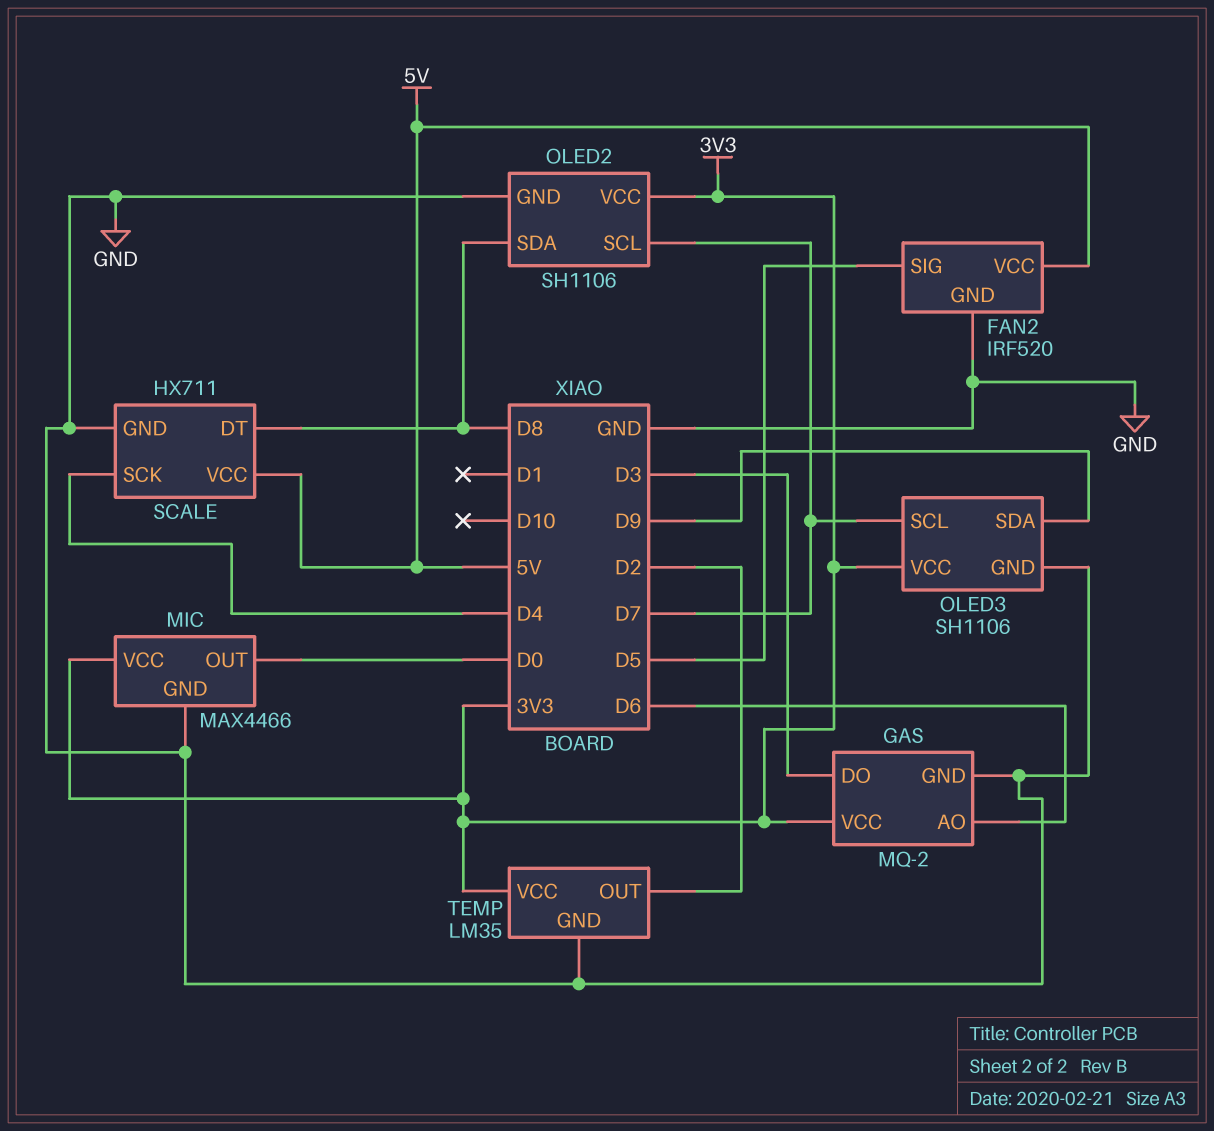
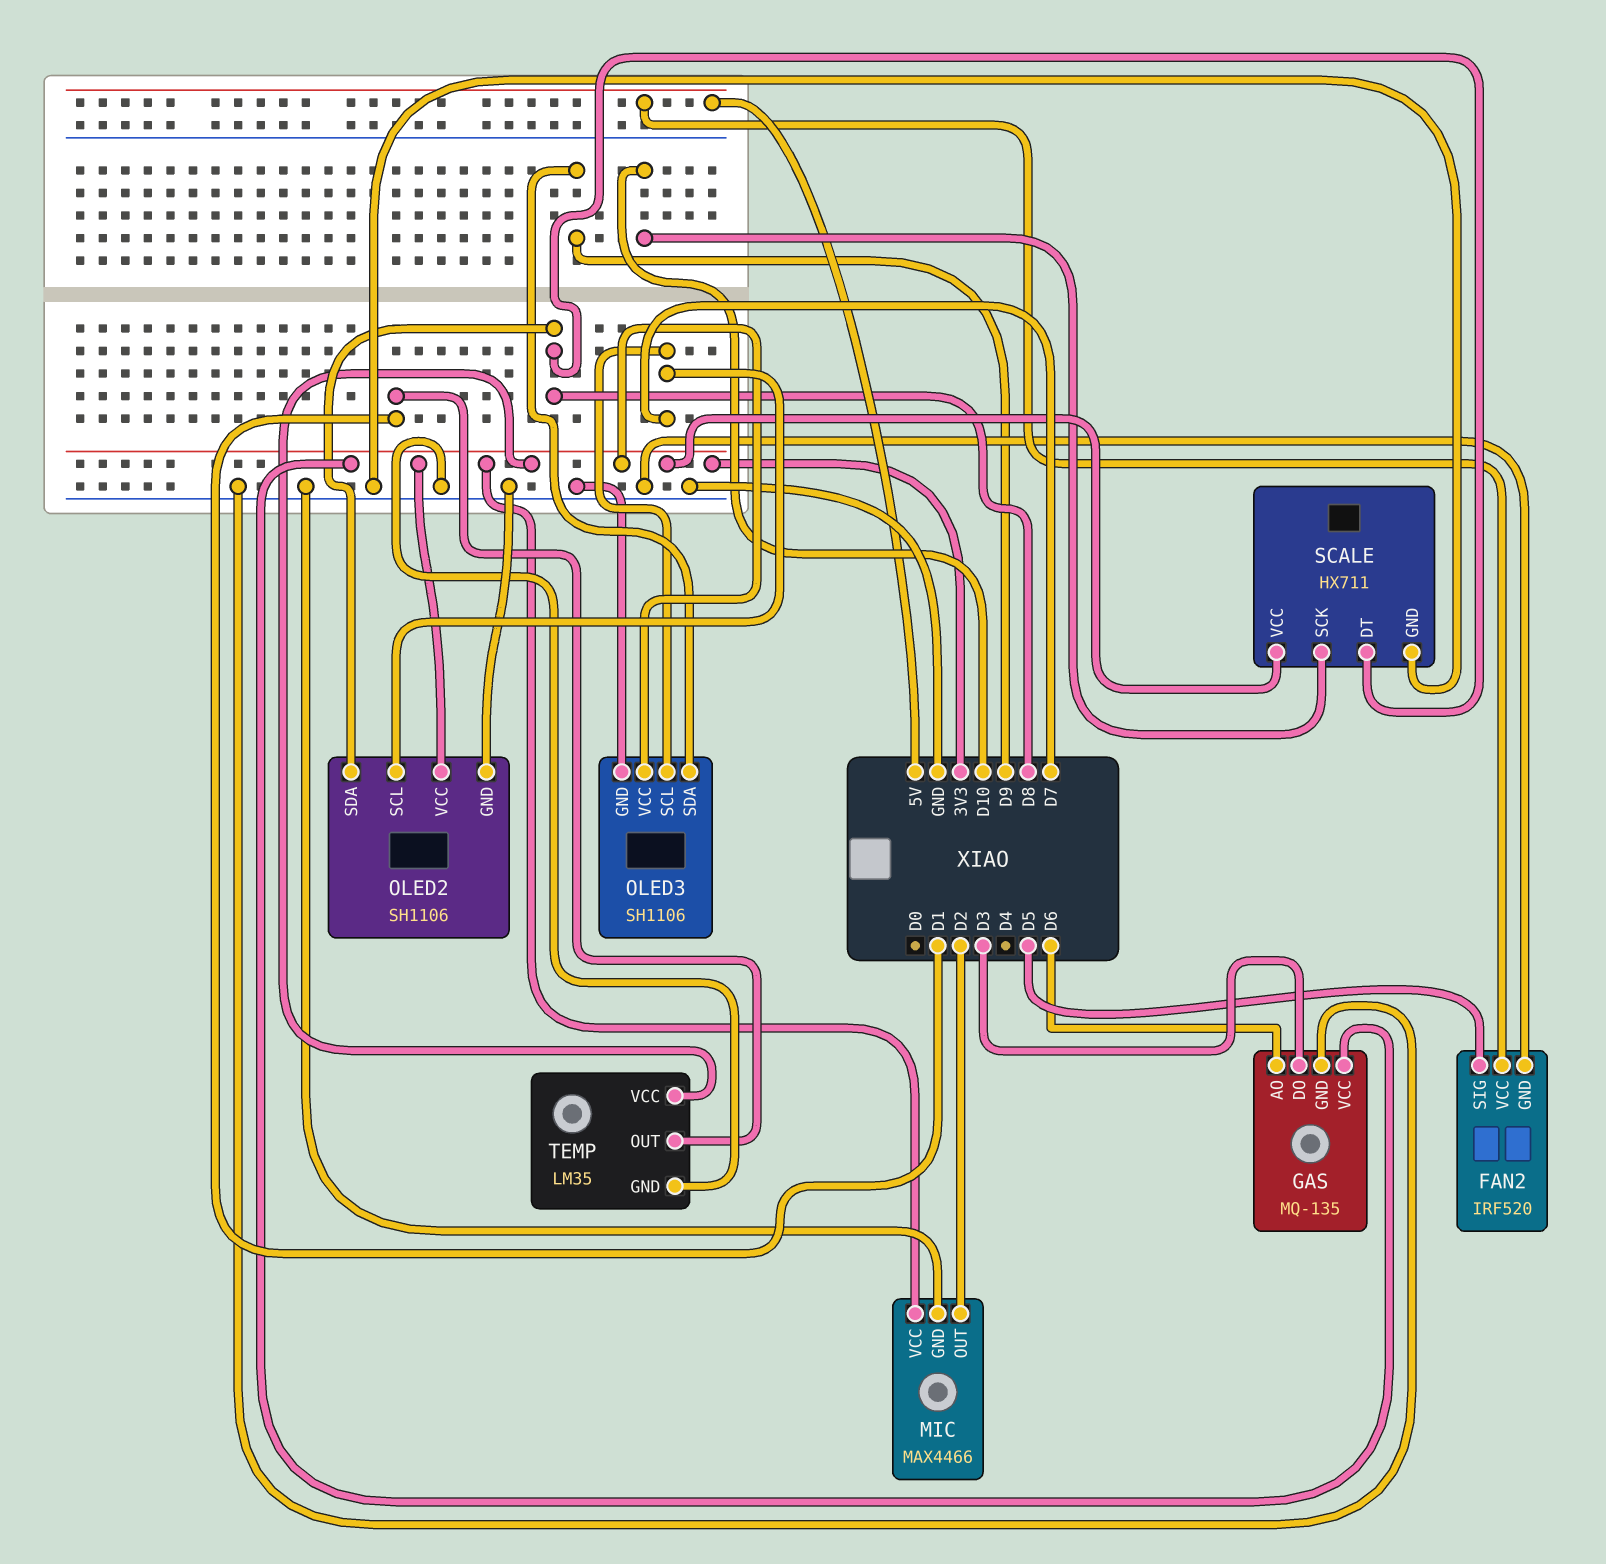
GAS: MQ-2 -> MQ-135
MIC pin OUT: D0 -> D2
SCALE pin SCK: D4 -> D10
SCALE pin VCC: 5V -> 3V3
TEMP pin OUT: D2 -> D1

